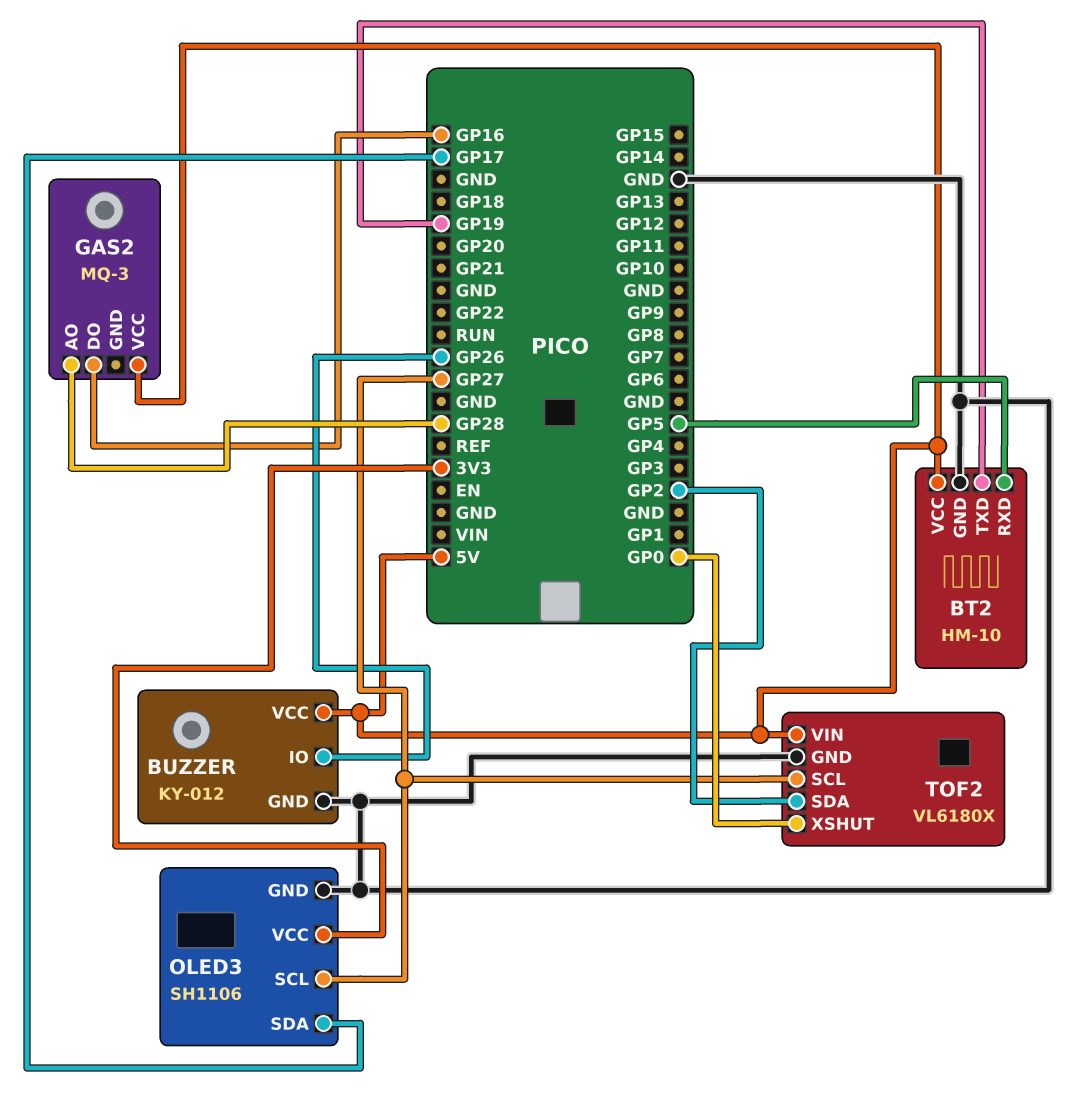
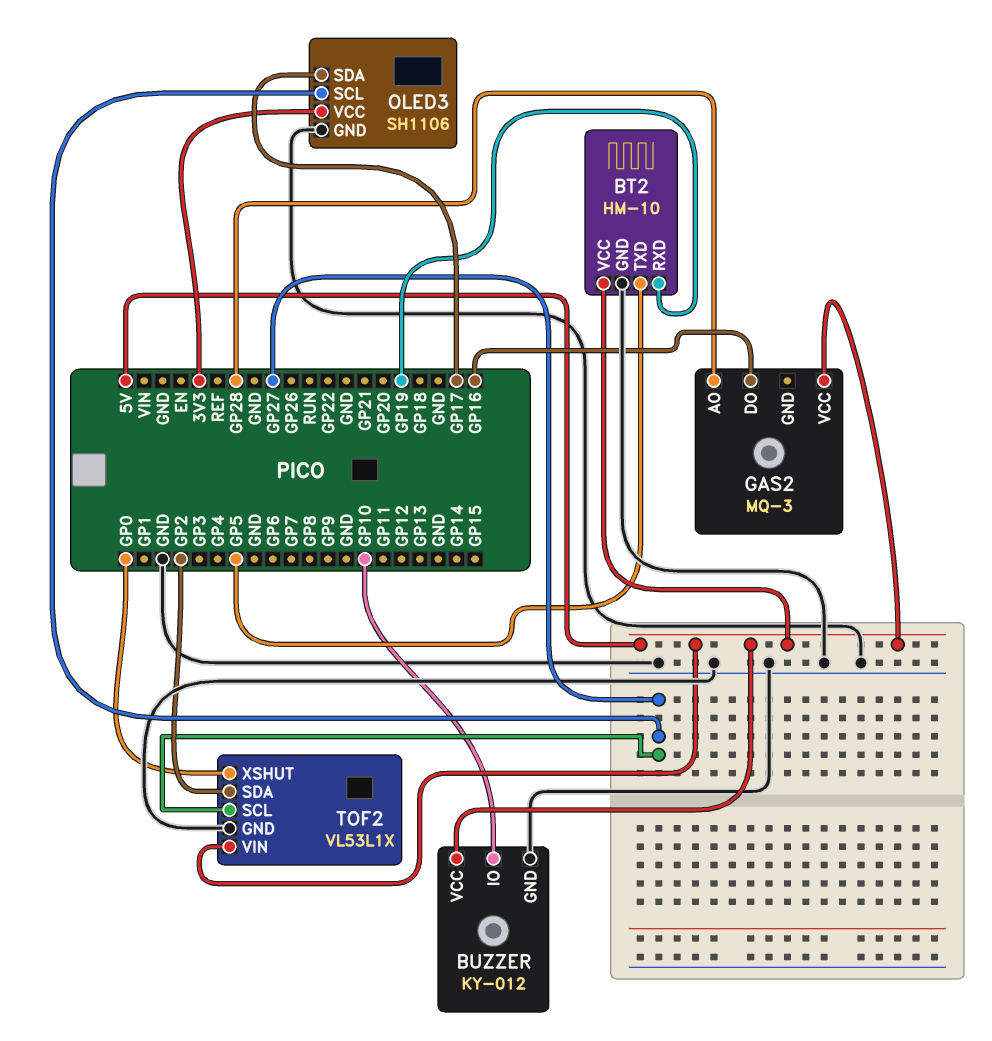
BT2 pin RXD: GP5 -> GP19
BT2 pin TXD: GP19 -> GP5
BUZZER pin IO: GP26 -> GP10
TOF2: VL6180X -> VL53L1X

